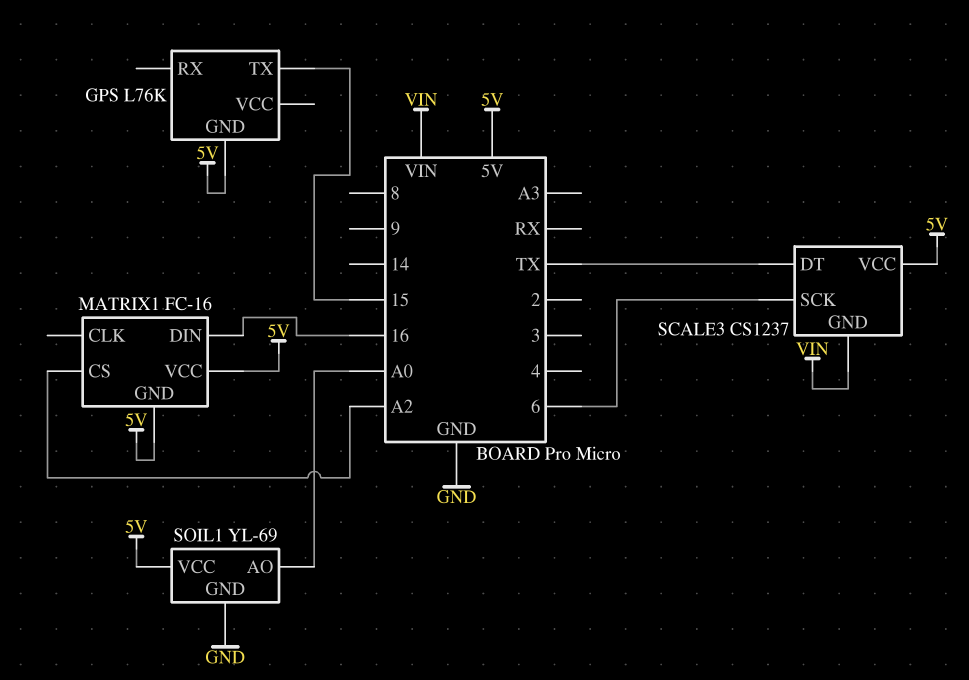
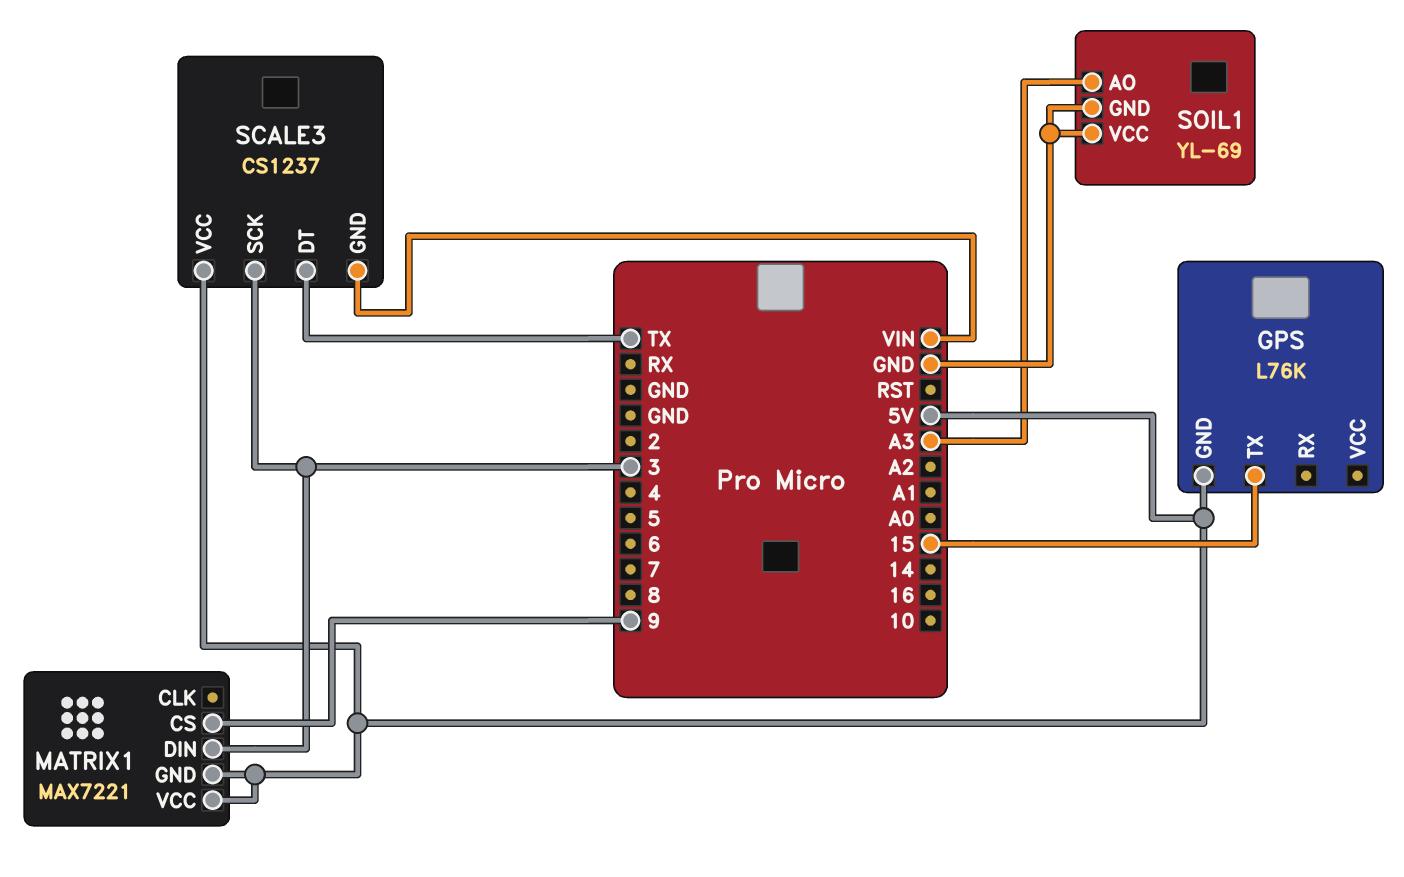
MATRIX1: FC-16 -> MAX7221
MATRIX1 pin CS: A2 -> 9
MATRIX1 pin DIN: 16 -> 3
SCALE3 pin SCK: 6 -> 3
SOIL1 pin AO: A0 -> A3
SOIL1 pin VCC: 5V -> GND

